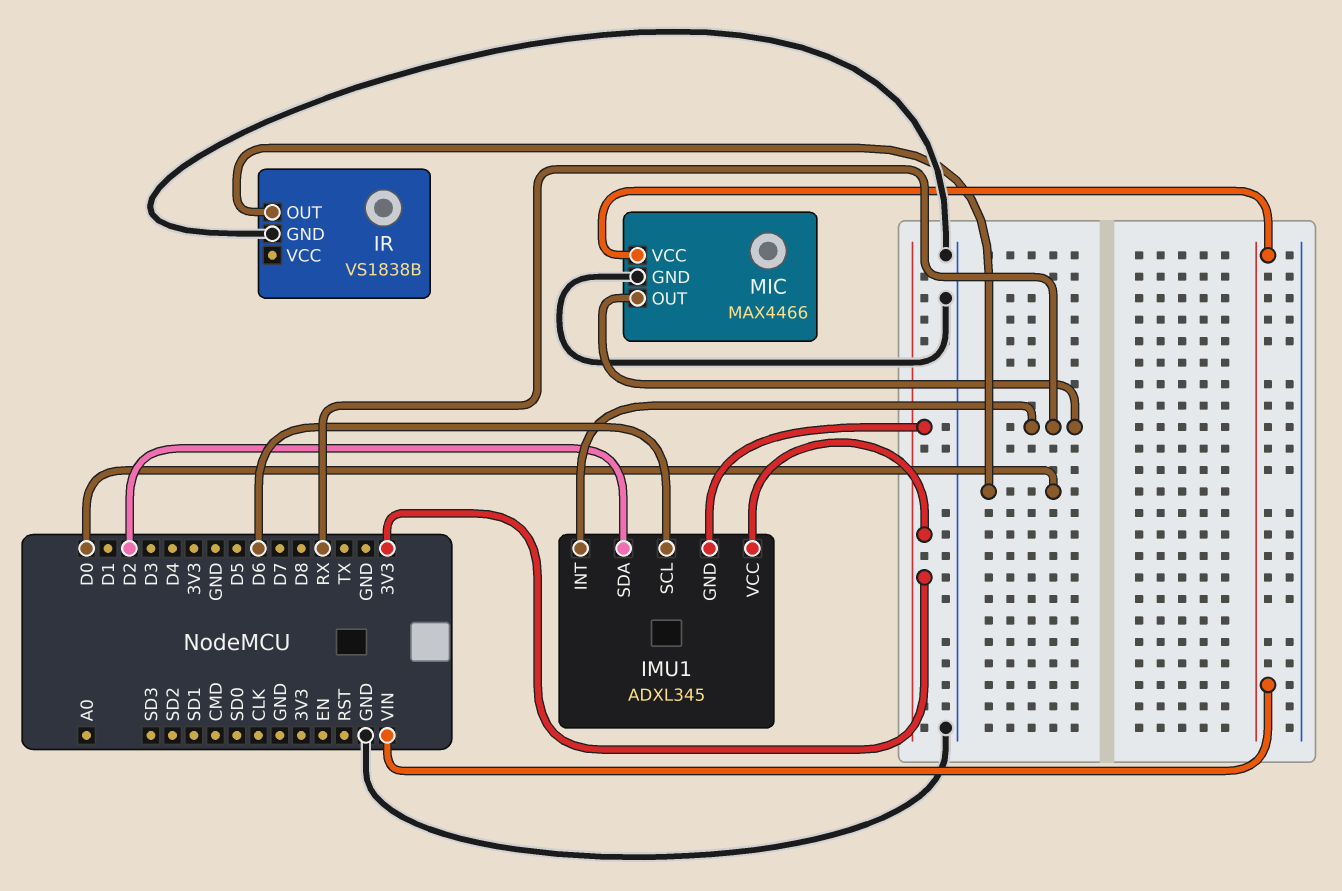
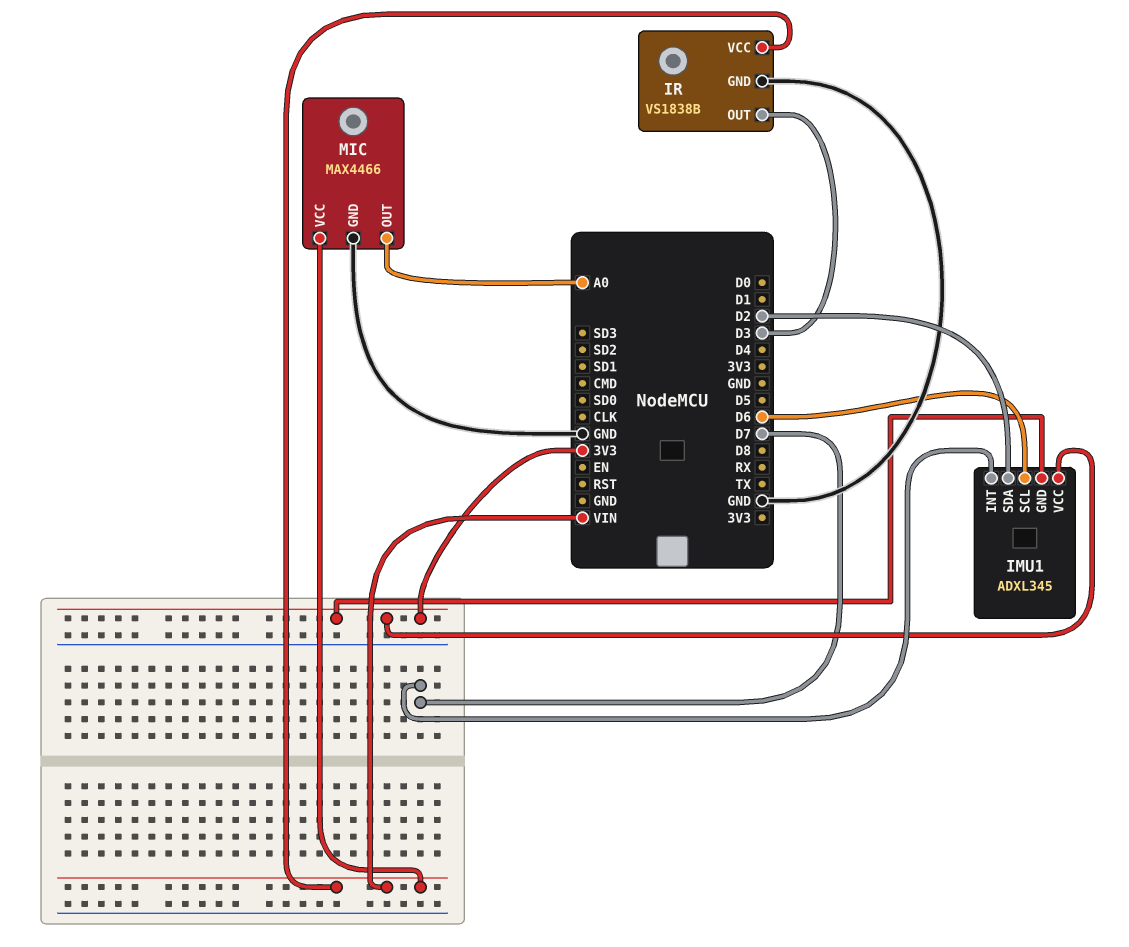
IMU1 pin INT: RX -> D7
IR pin OUT: D0 -> D3
IR pin VCC: none -> VIN
MIC pin OUT: RX -> A0

